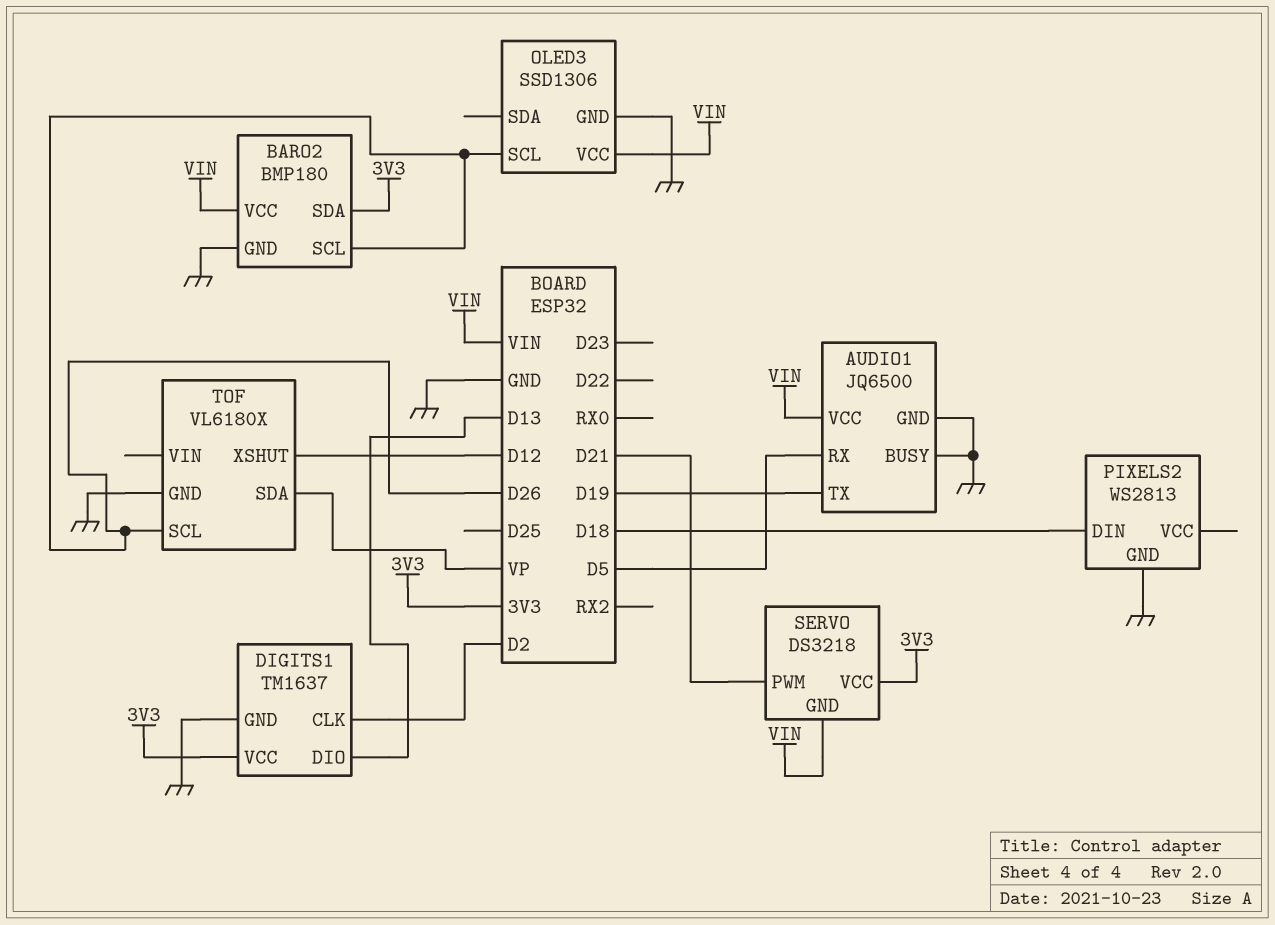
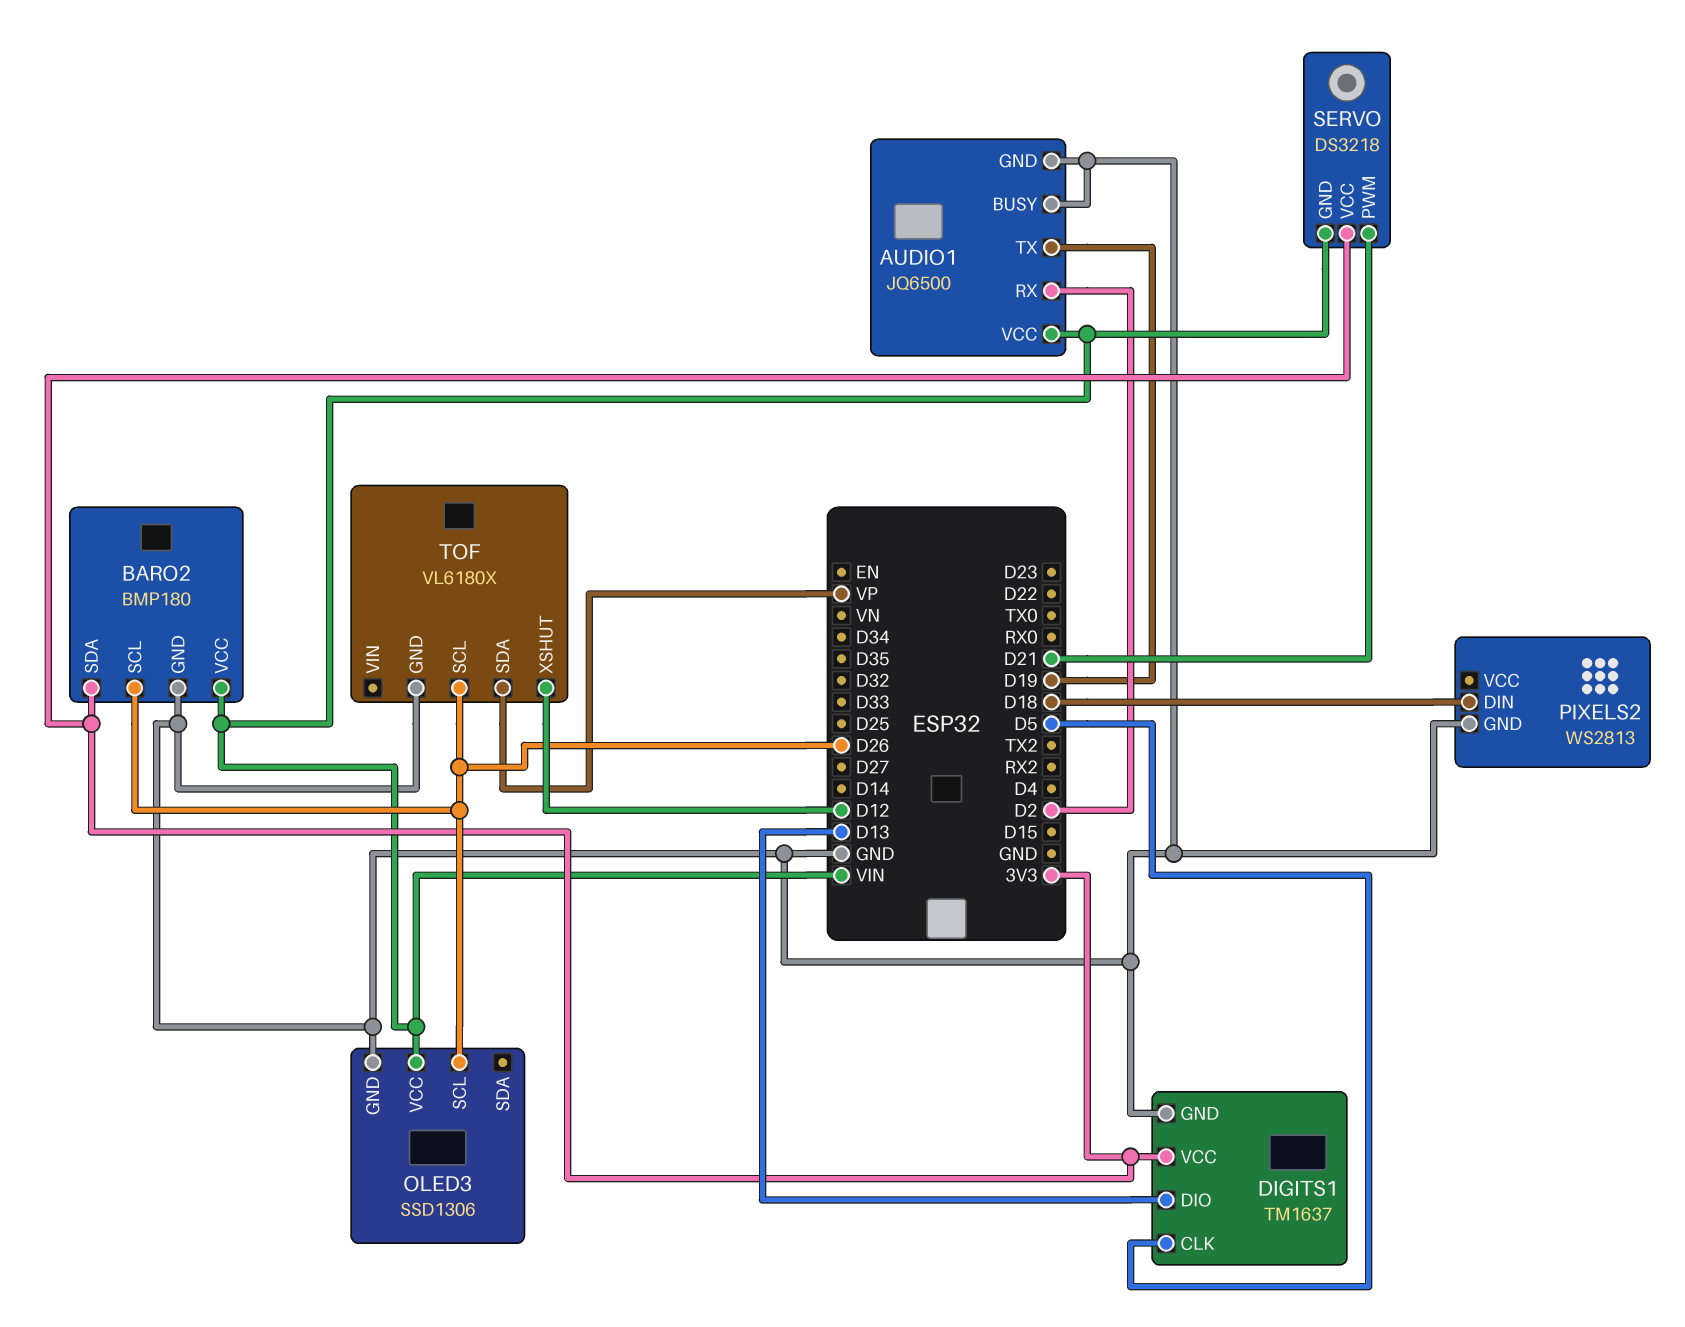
AUDIO1 pin RX: D5 -> D2
DIGITS1 pin CLK: D2 -> D5

